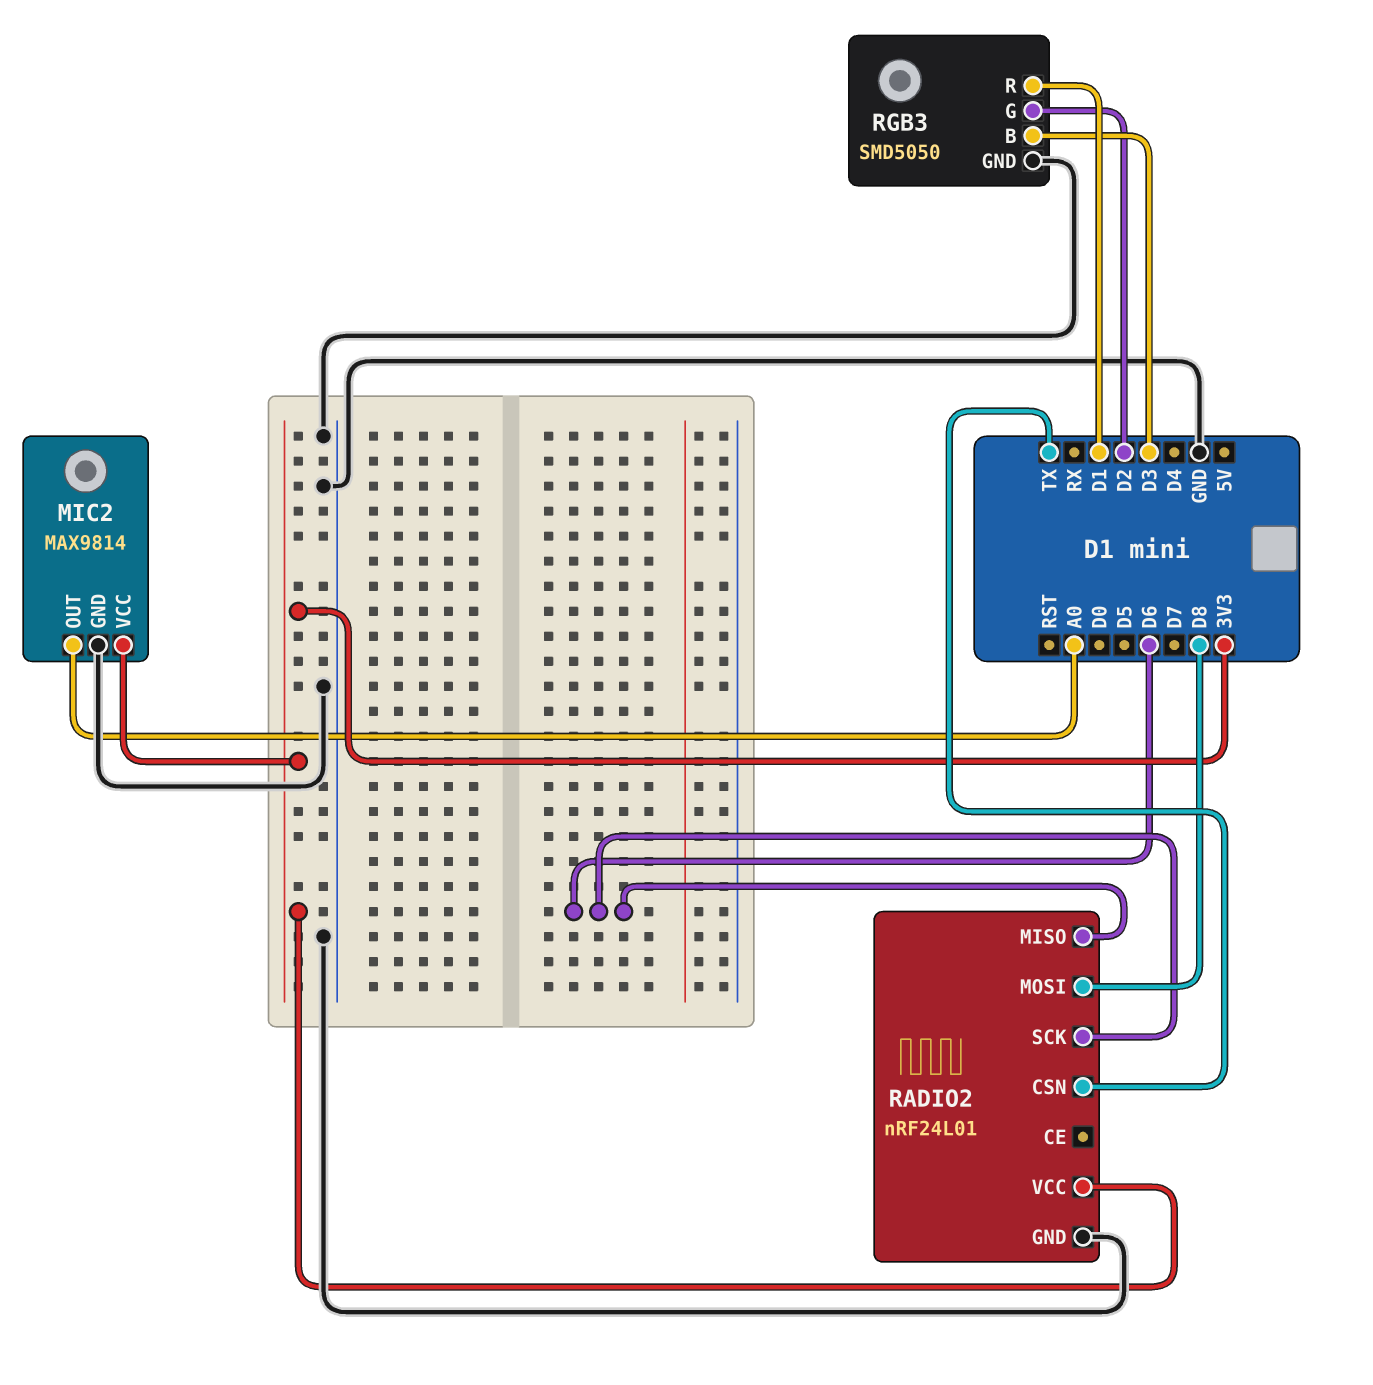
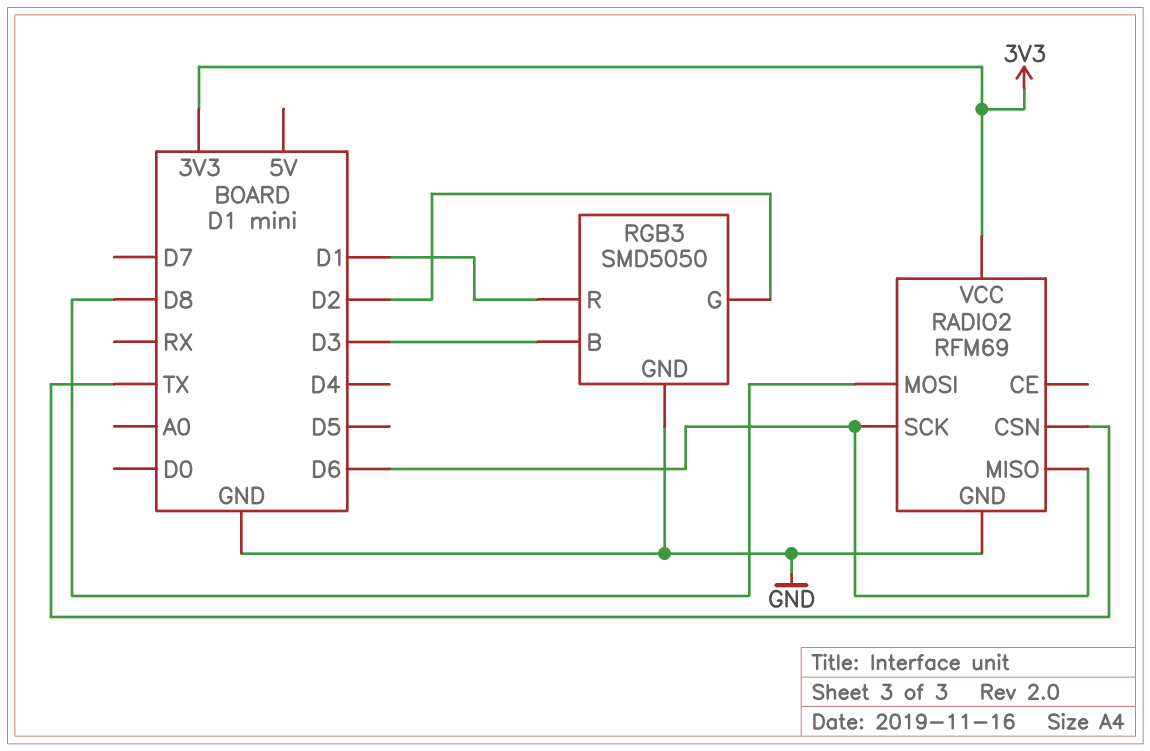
MIC2: MAX9814 -> none
MIC2 pin GND: GND -> none
MIC2 pin OUT: A0 -> none
MIC2 pin VCC: 3V3 -> none
RADIO2: nRF24L01 -> RFM69

